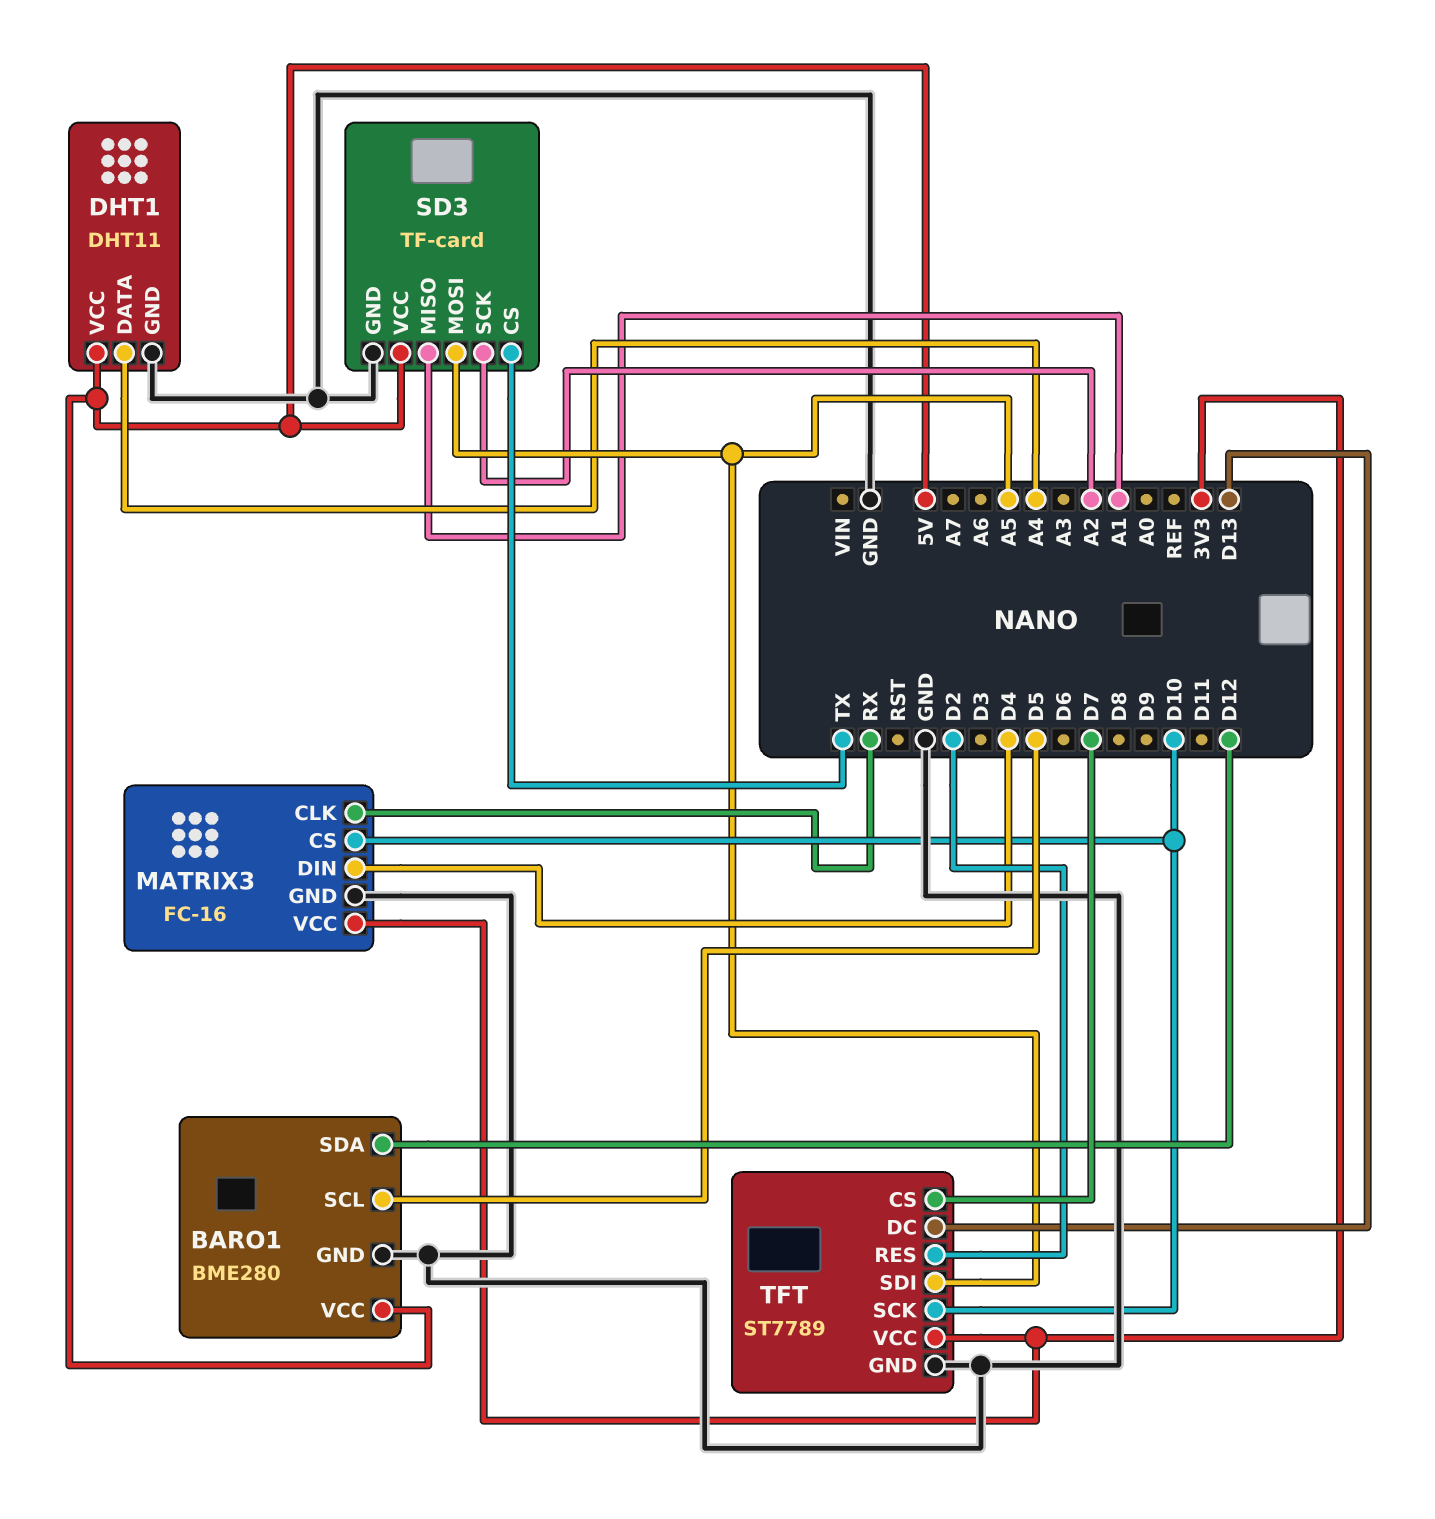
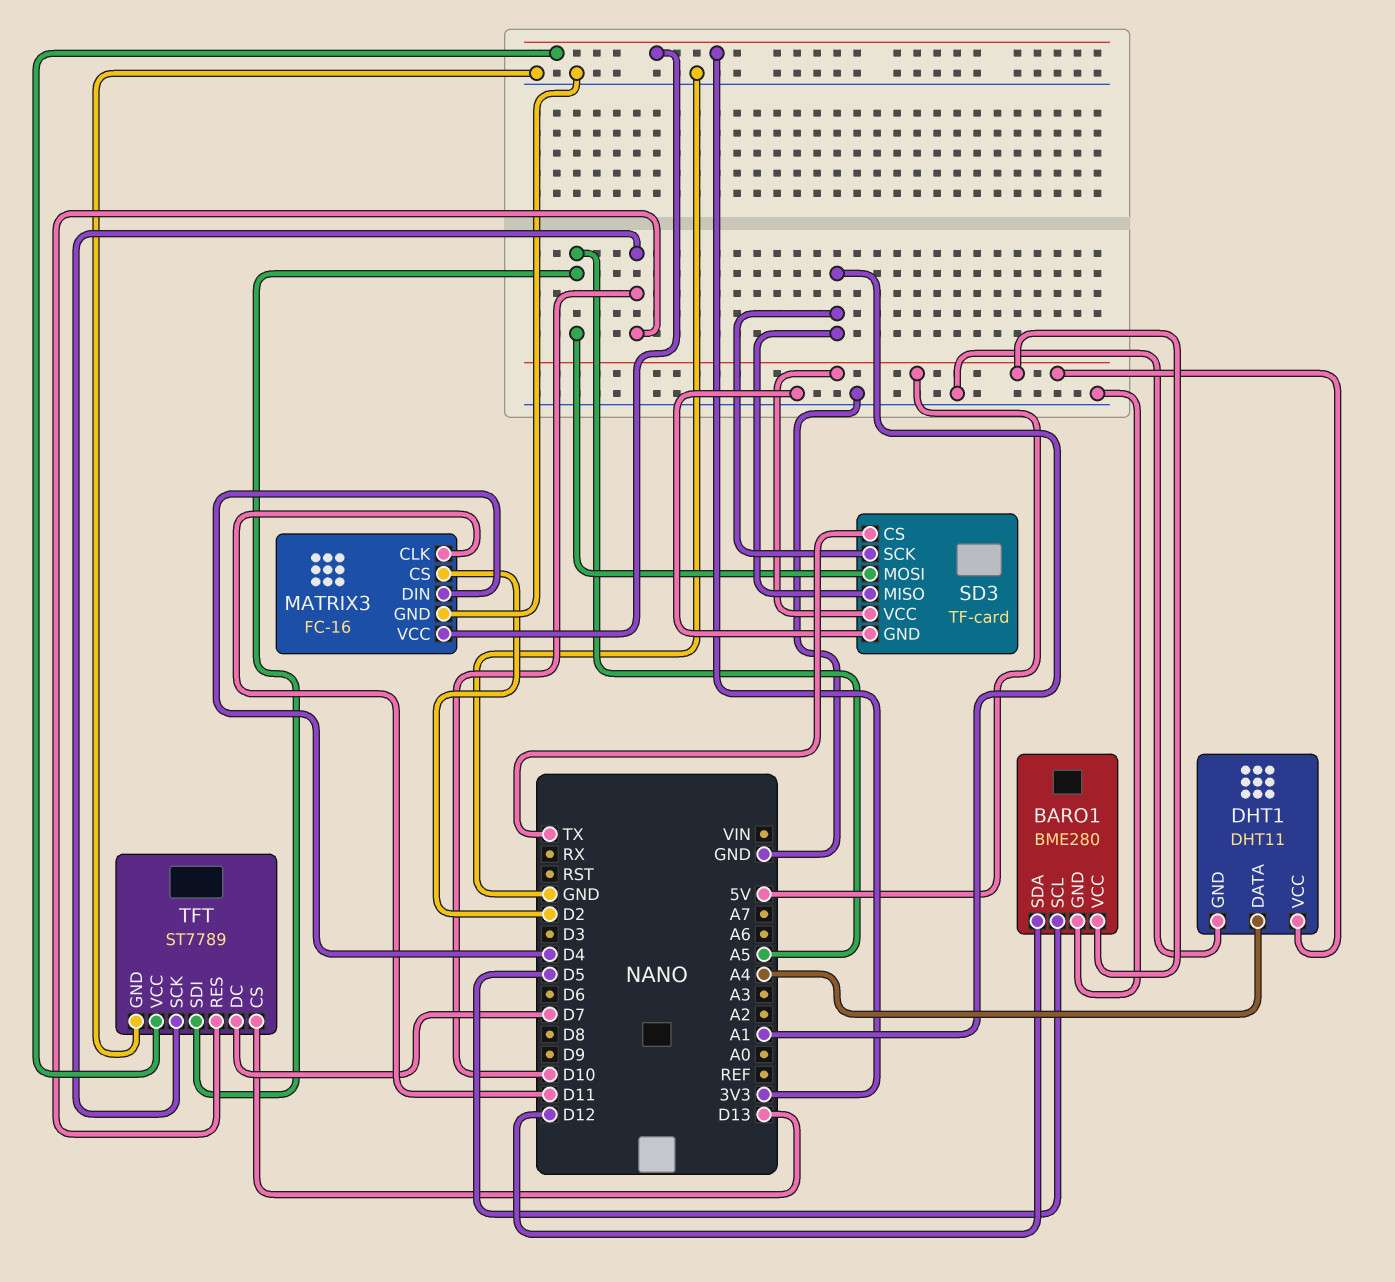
MATRIX3 pin CLK: RX -> D11
MATRIX3 pin CS: D10 -> D2
SD3 pin SCK: A2 -> A1
TFT pin CS: D7 -> D13
TFT pin DC: D13 -> D7
TFT pin RES: D2 -> D10

